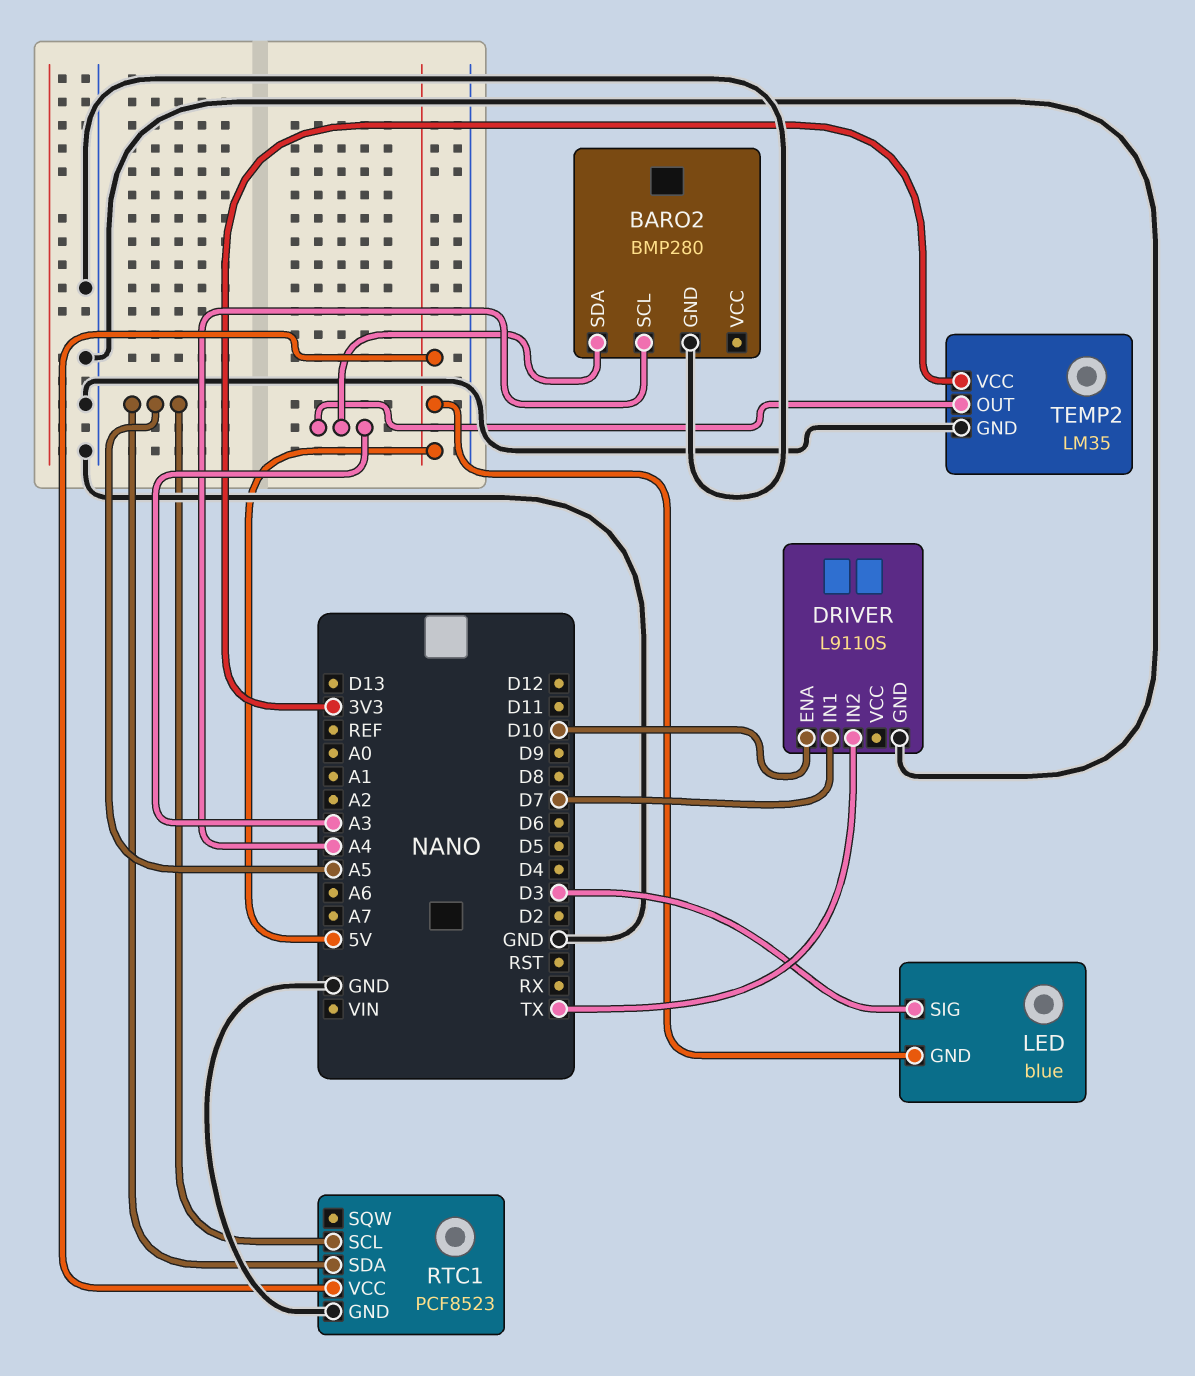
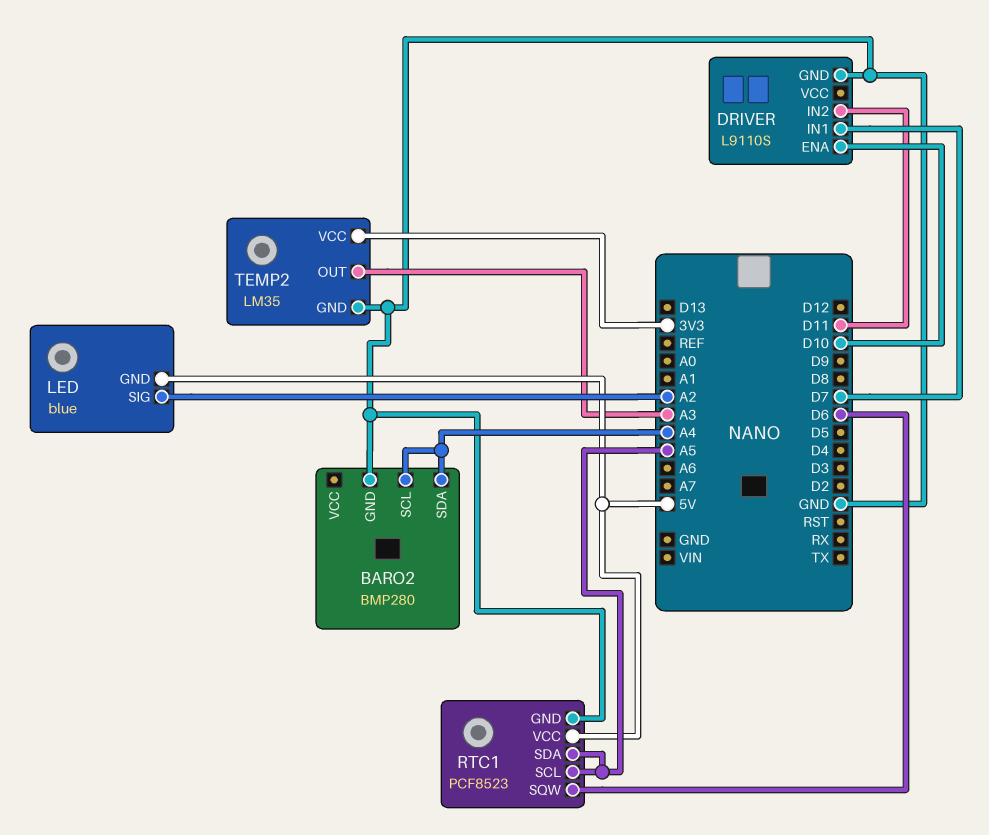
BARO2 pin SDA: A3 -> A4
DRIVER pin IN2: TX -> D11
LED pin SIG: D3 -> A2
RTC1 pin SQW: none -> D6

